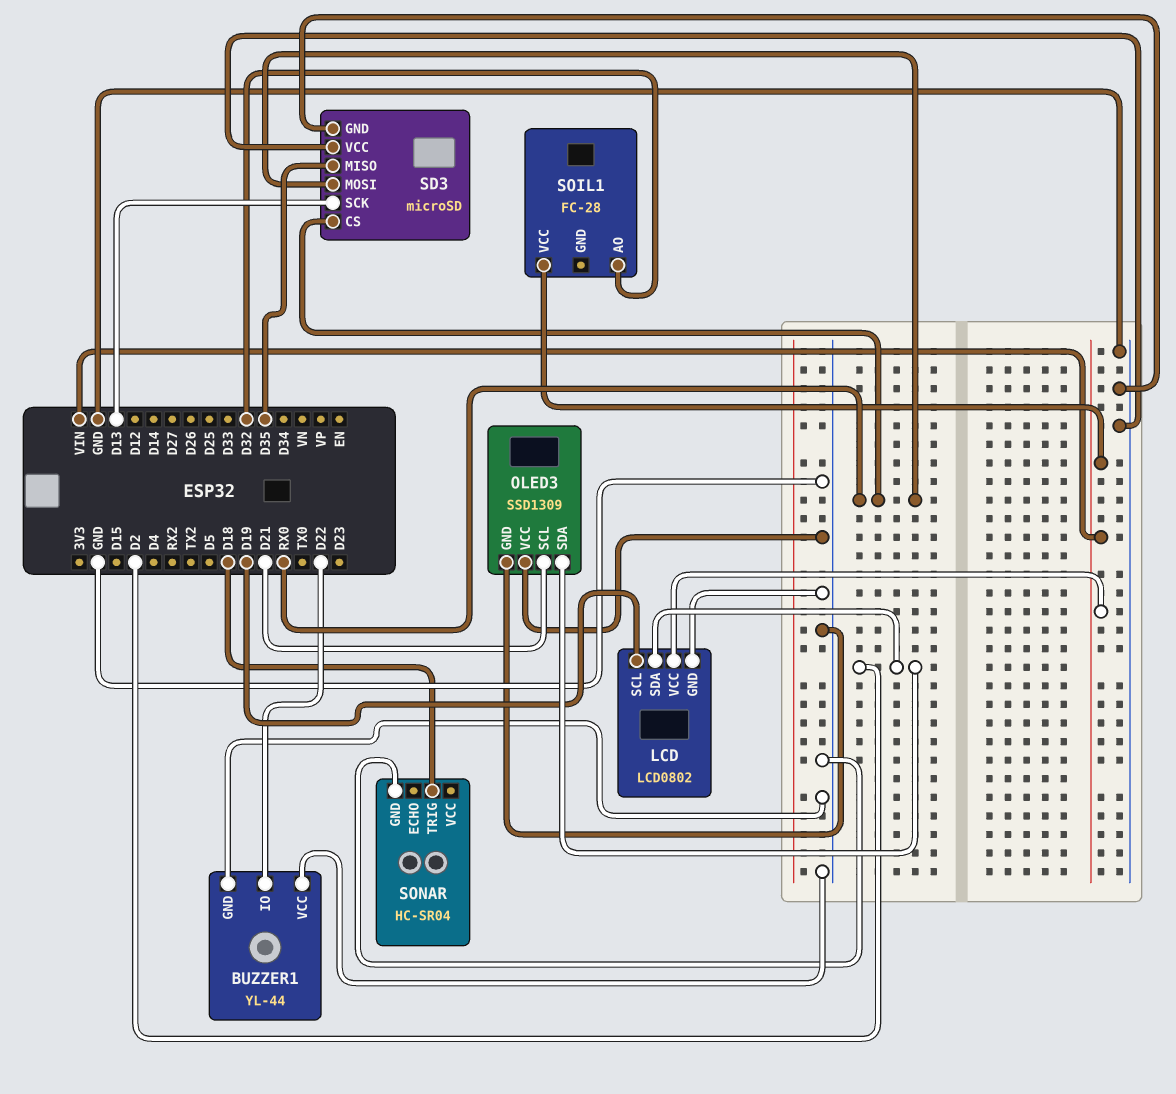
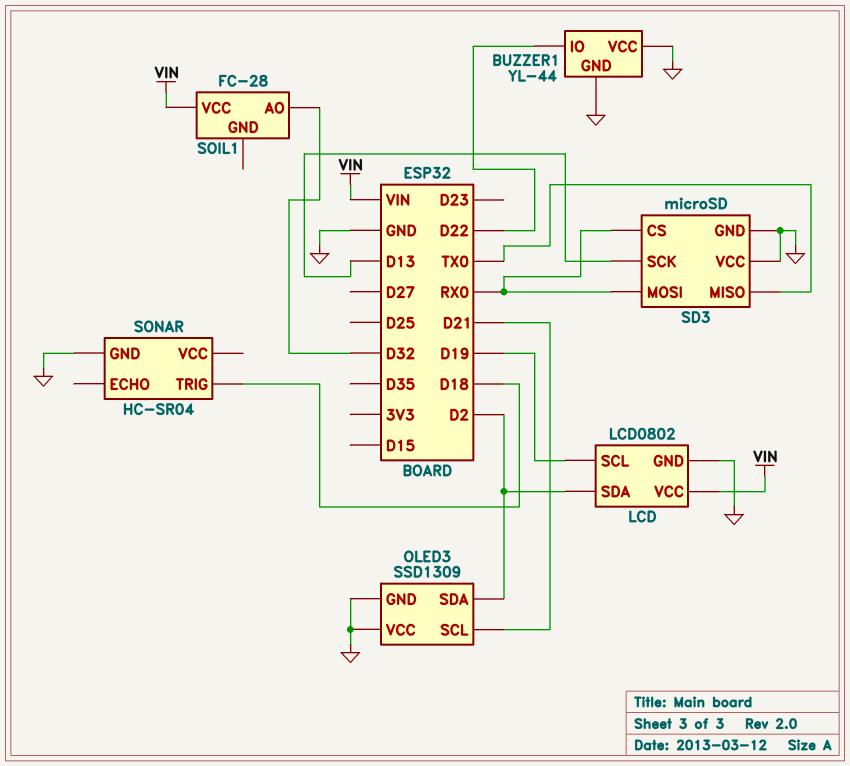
SD3 pin MISO: D35 -> TX0

